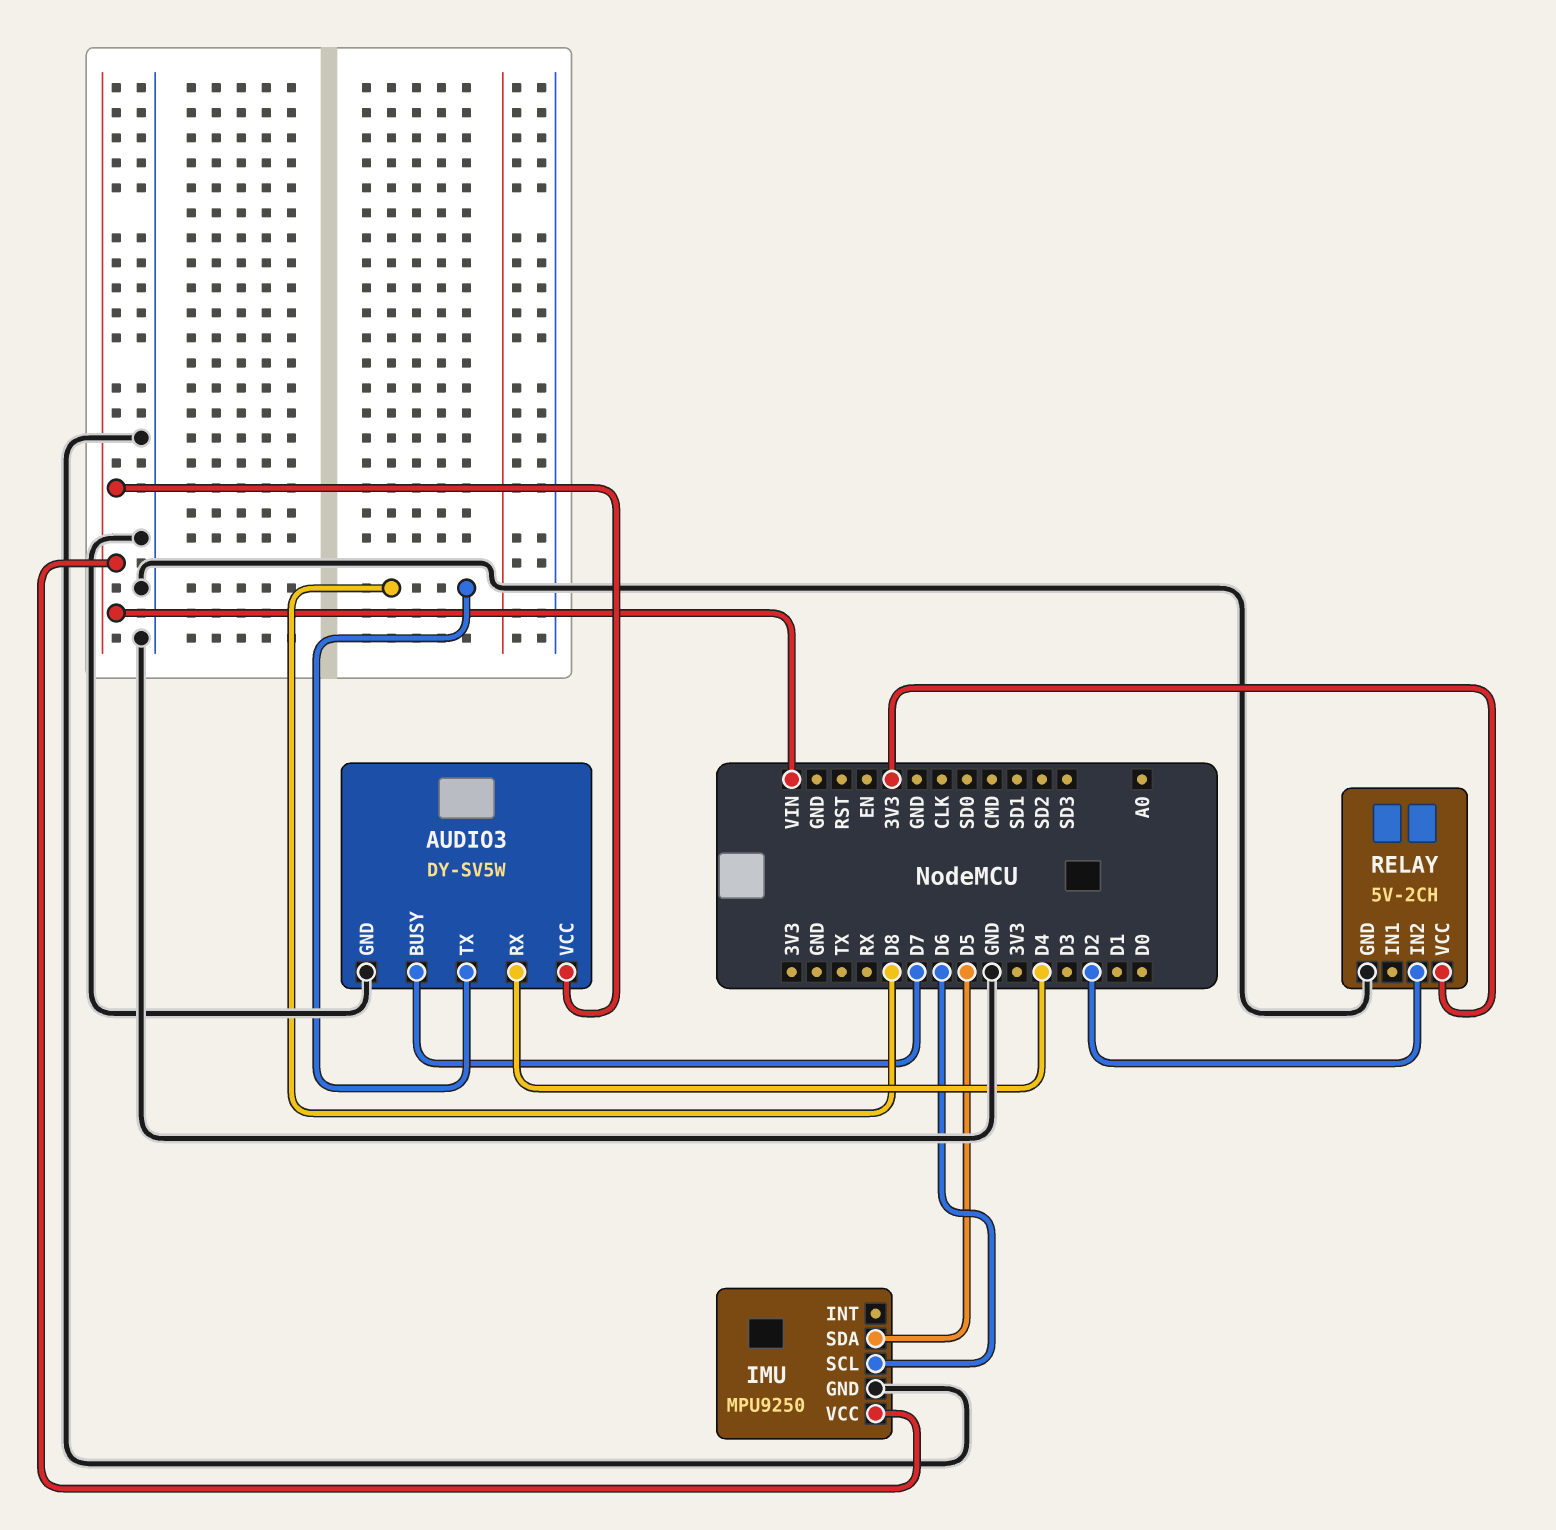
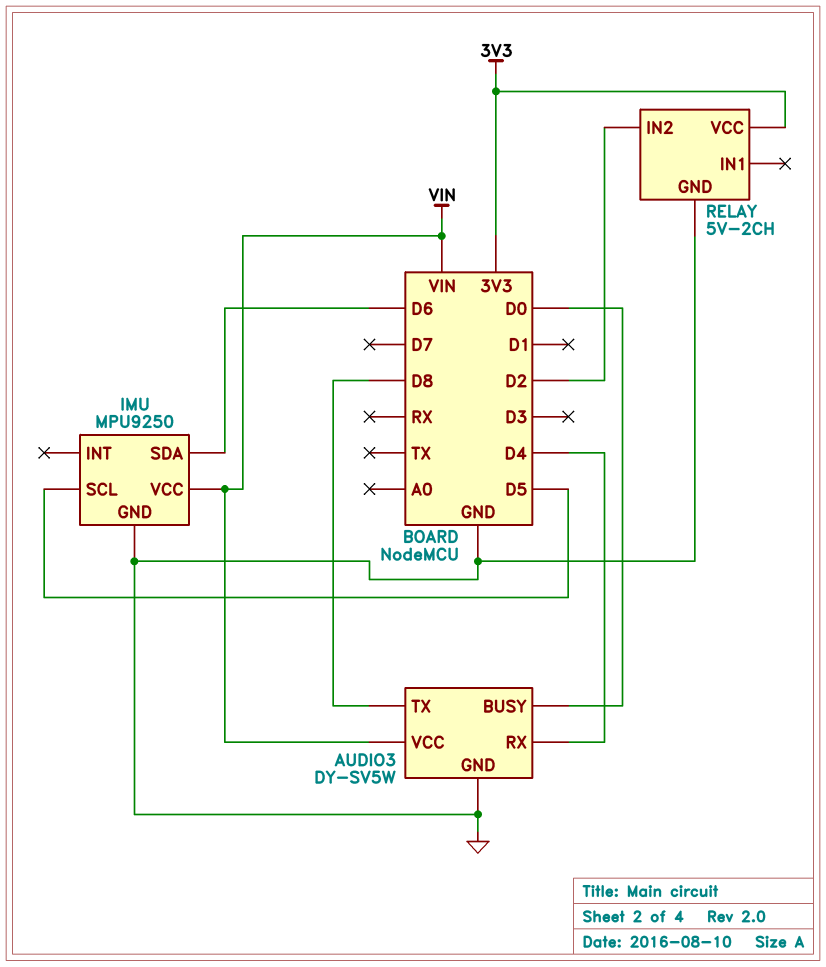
AUDIO3 pin BUSY: D7 -> D0
IMU pin SCL: D6 -> D5
IMU pin SDA: D5 -> D6

